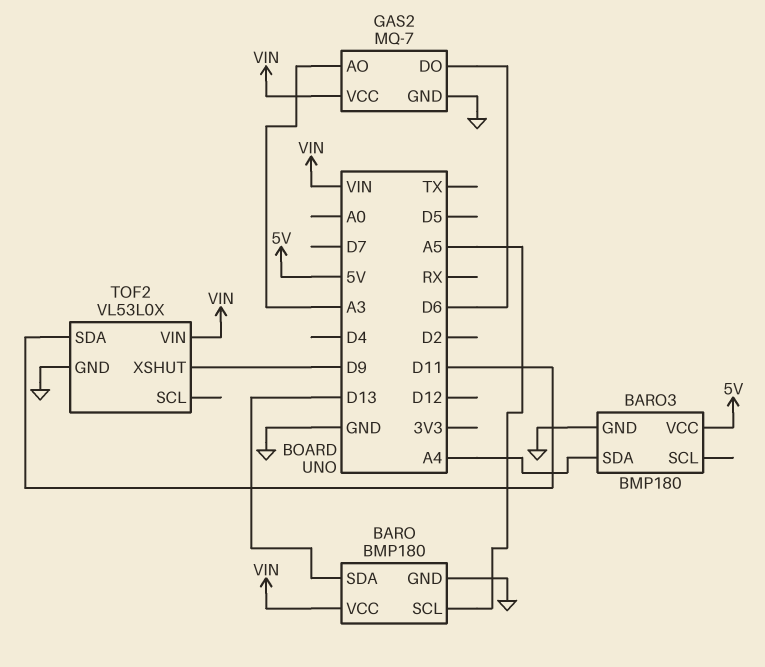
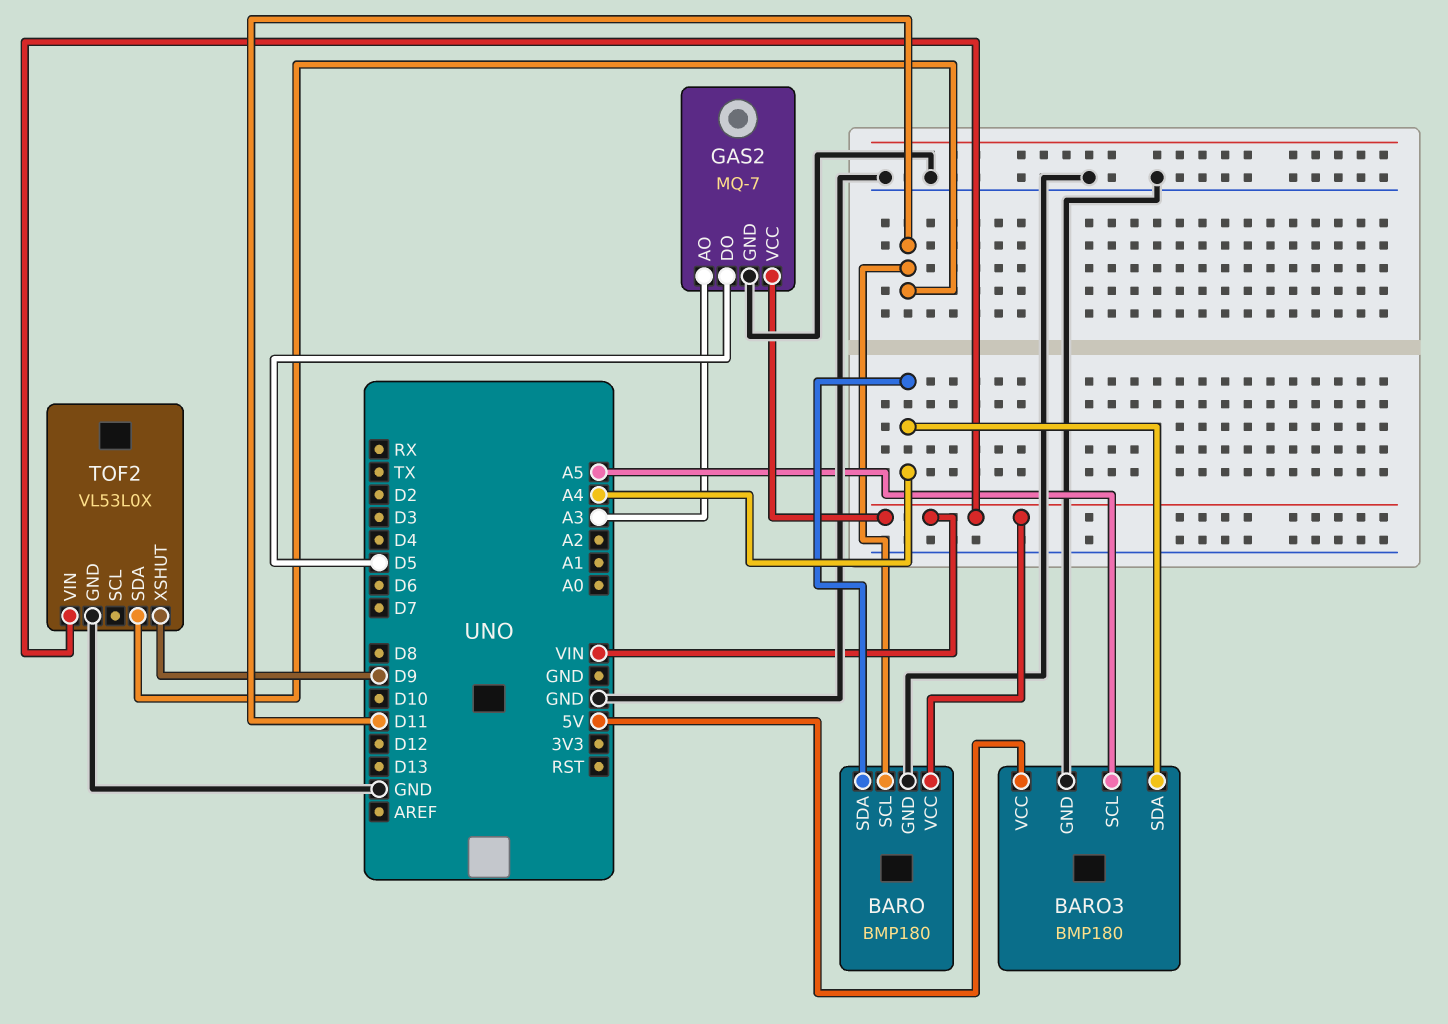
BARO pin SCL: A5 -> D11
BARO pin SDA: D13 -> A4
BARO3 pin SCL: none -> A5
GAS2 pin DO: D6 -> D5

